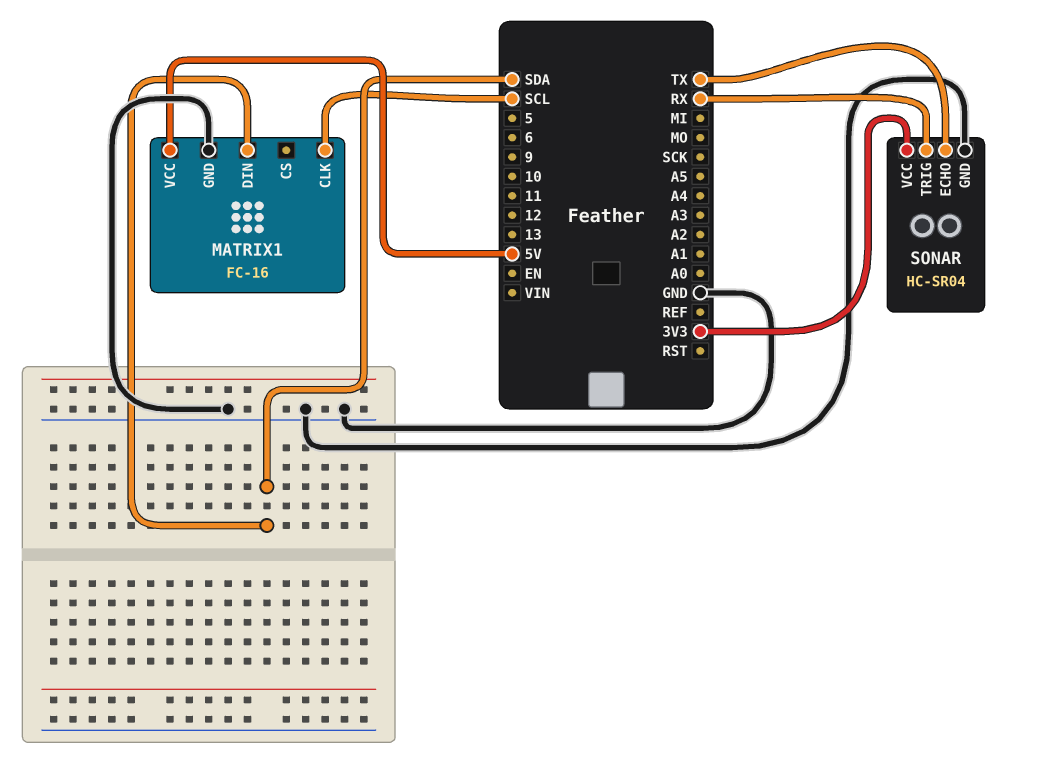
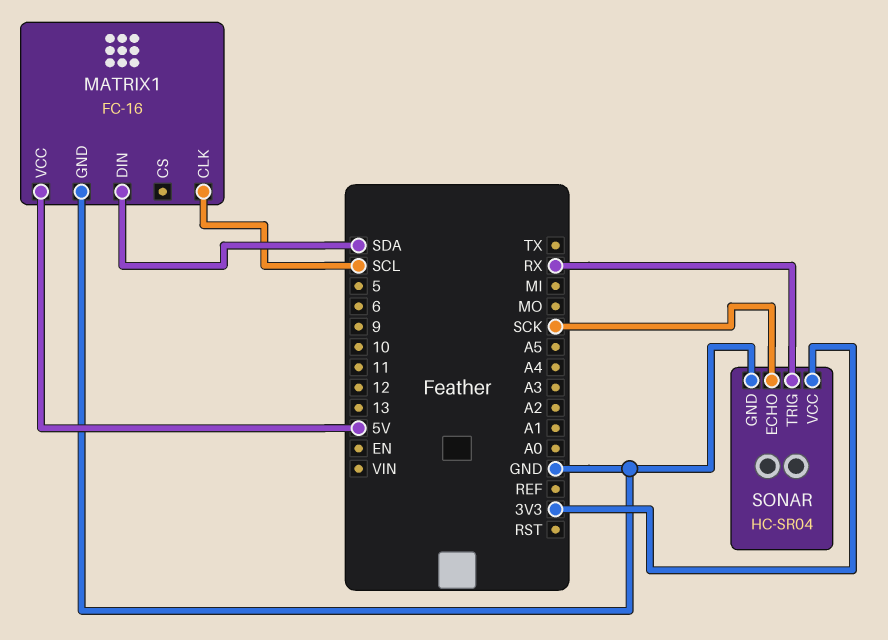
SONAR pin ECHO: TX -> SCK

